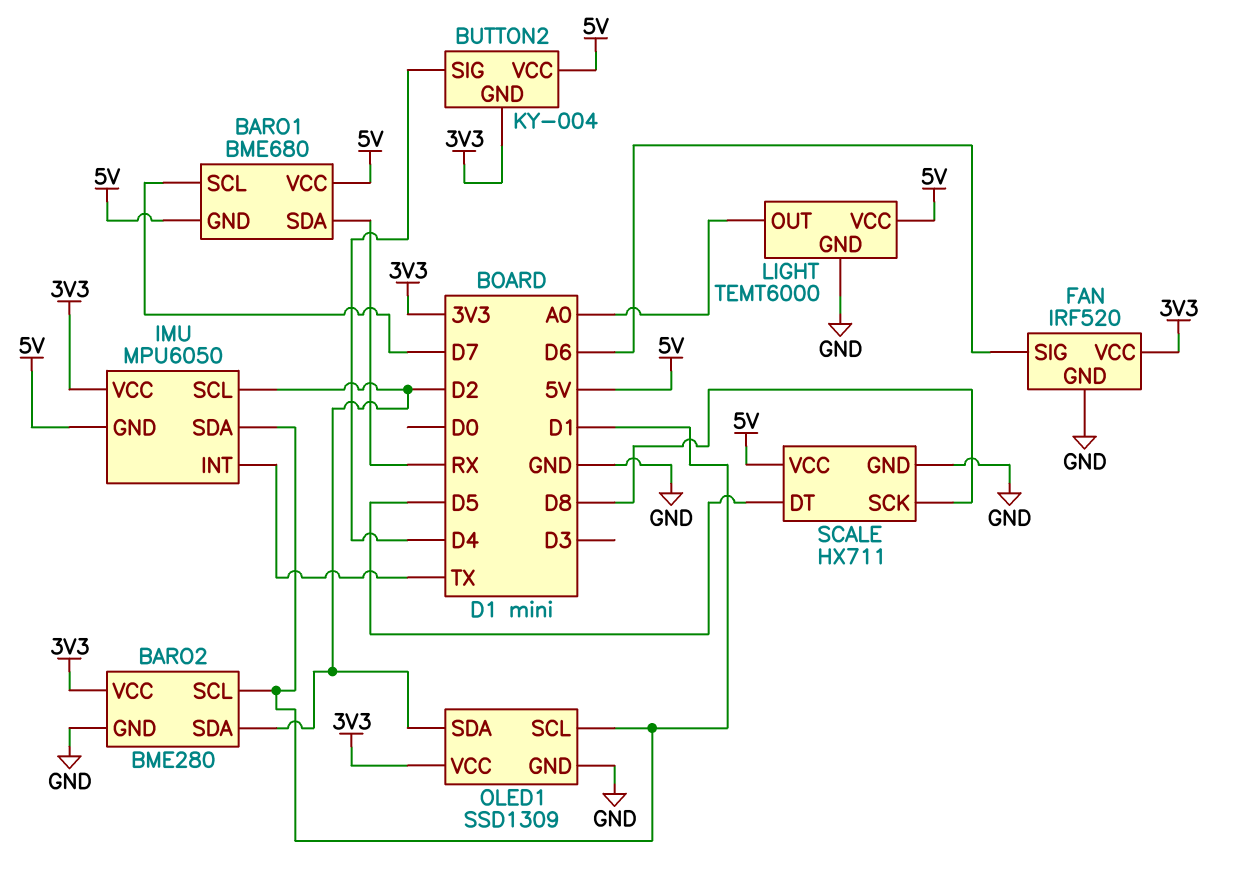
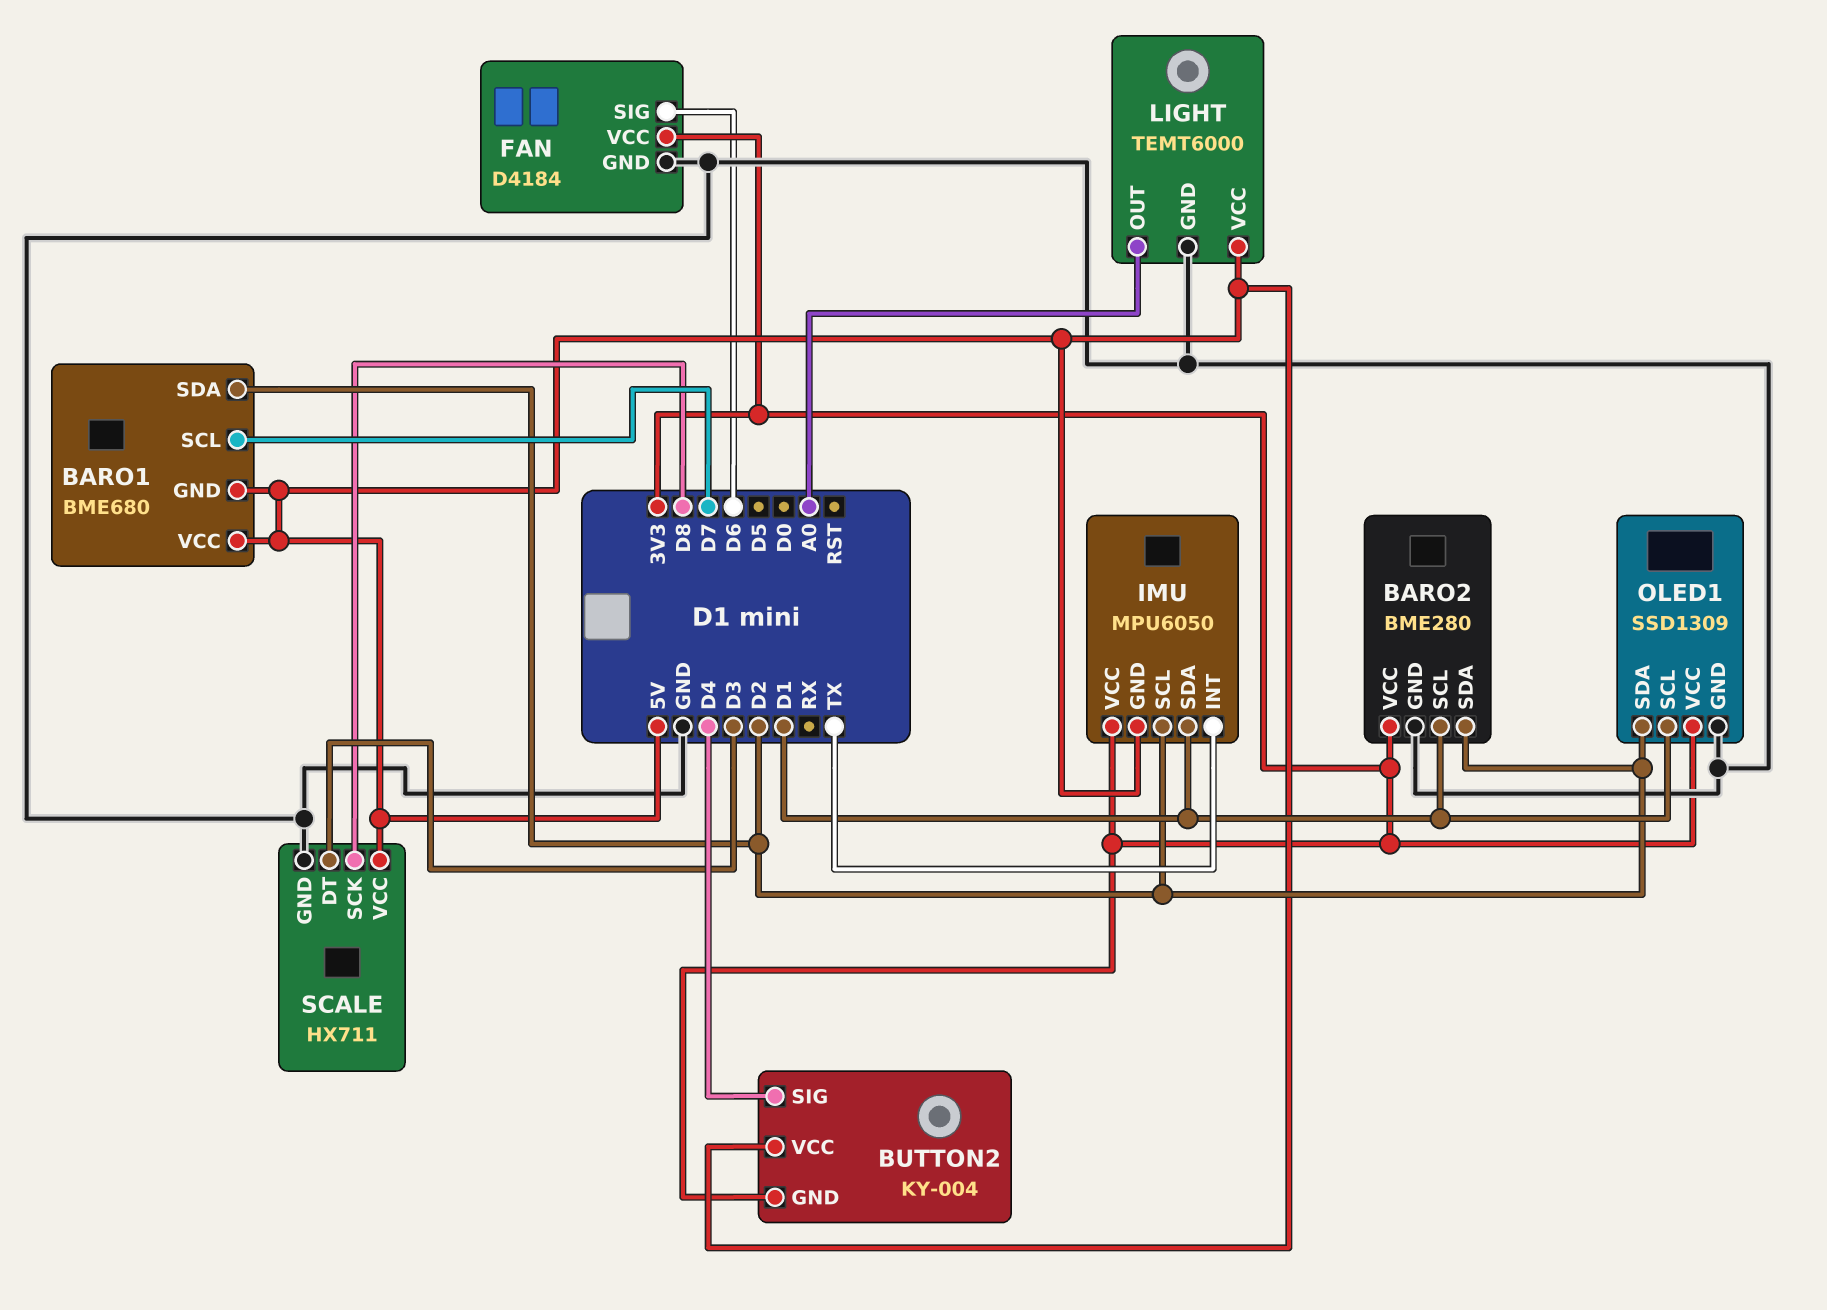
BARO1 pin SDA: RX -> D2
FAN: IRF520 -> D4184
SCALE pin DT: D5 -> D3

